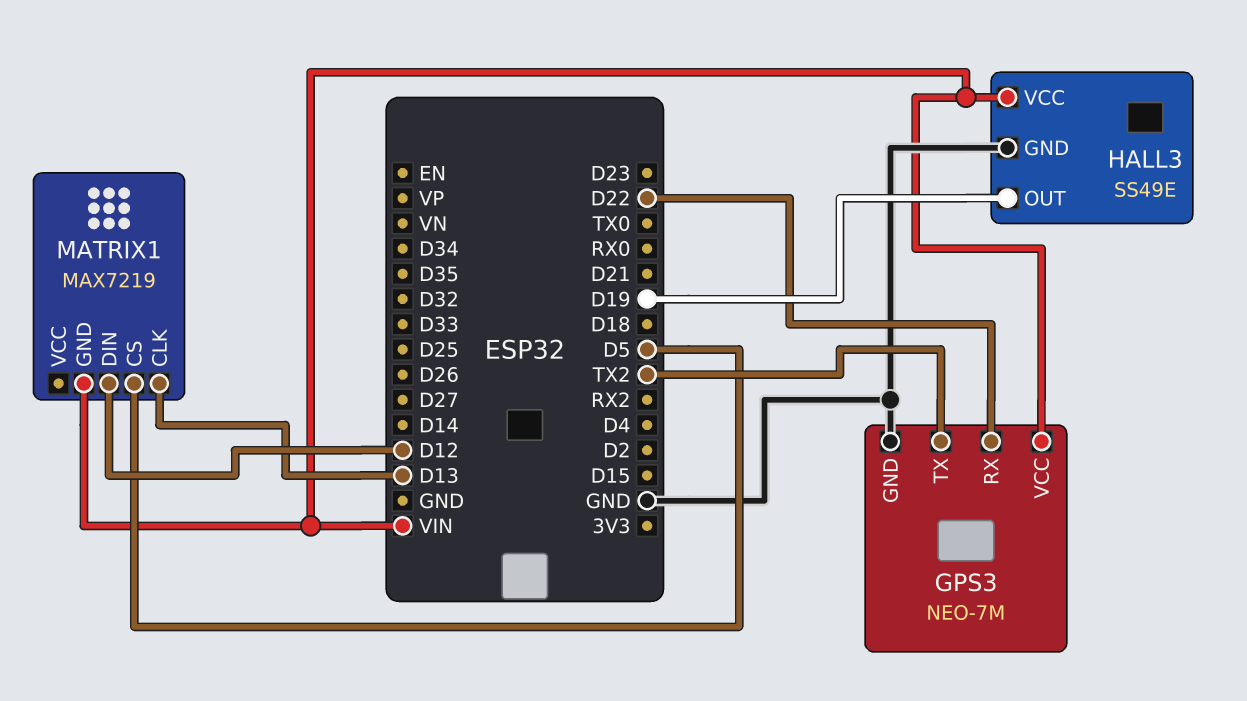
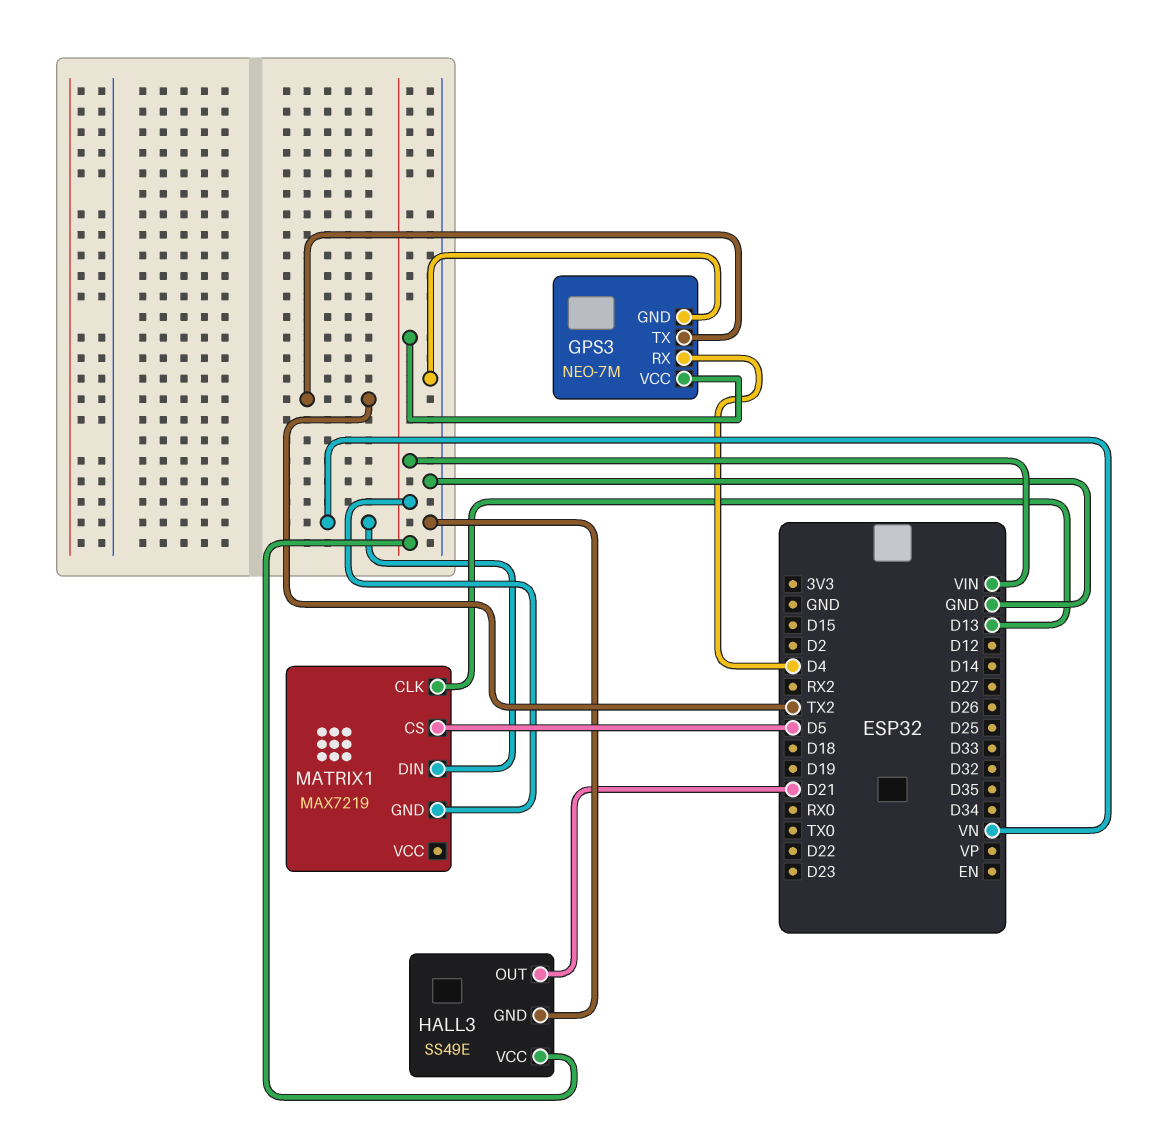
GPS3 pin RX: D22 -> D4
HALL3 pin OUT: D19 -> D21
MATRIX1 pin DIN: D12 -> VN

